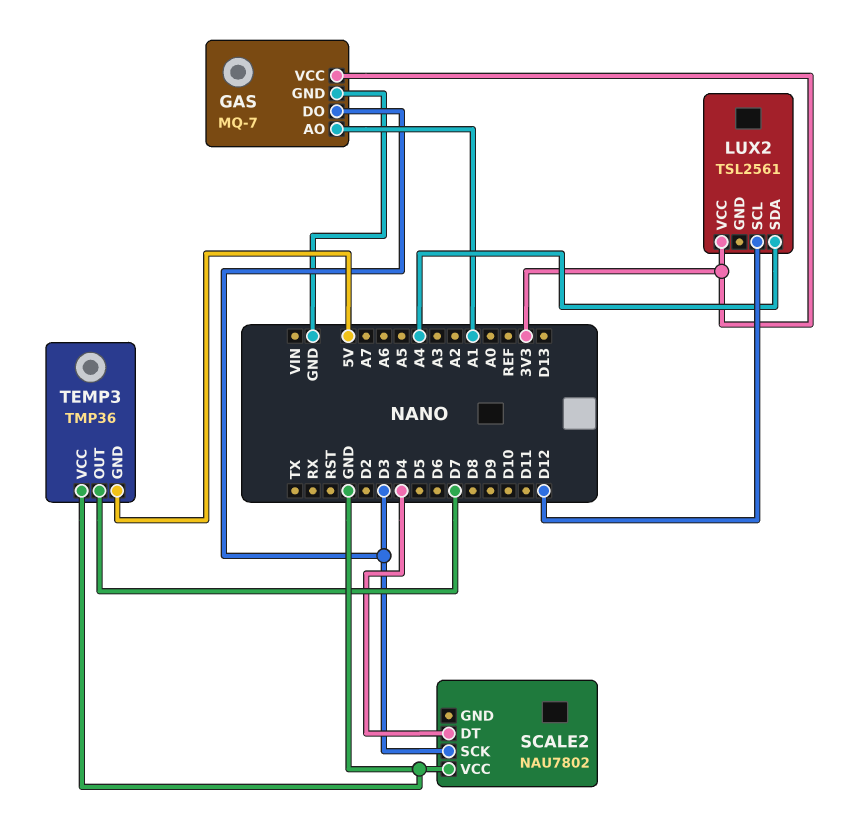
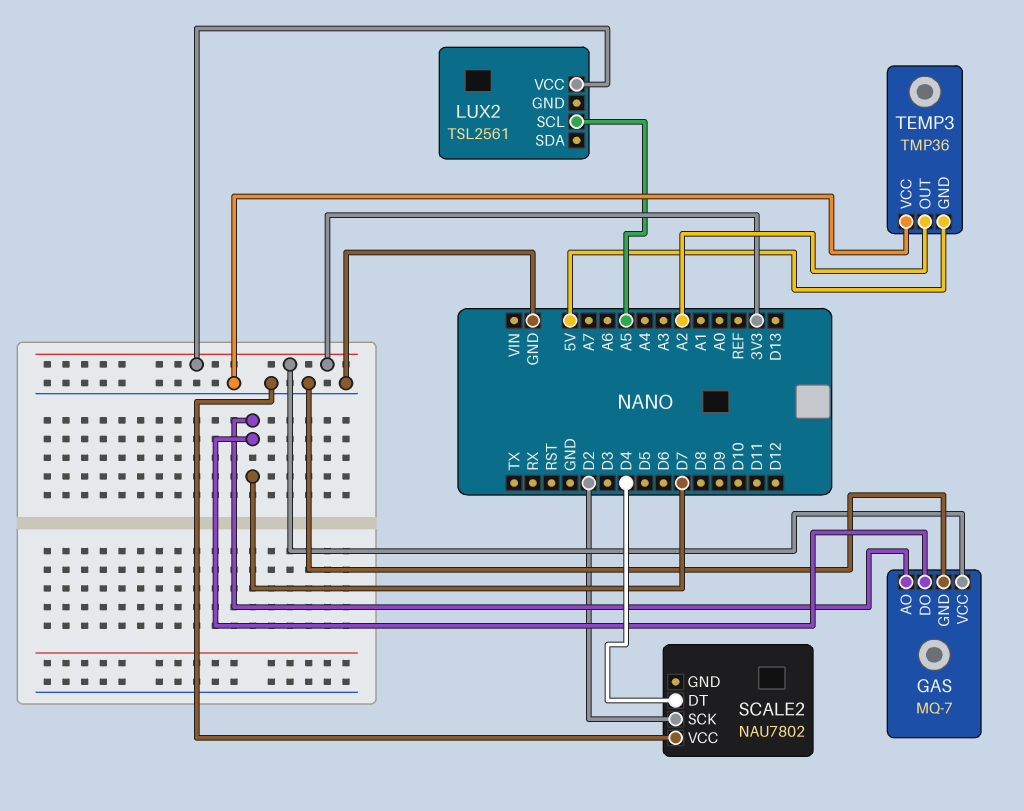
GAS pin AO: A1 -> D7
GAS pin DO: D3 -> D7
LUX2 pin SCL: D12 -> A5
LUX2 pin SDA: A4 -> none
SCALE2 pin SCK: D3 -> D2
TEMP3 pin OUT: D7 -> A2

